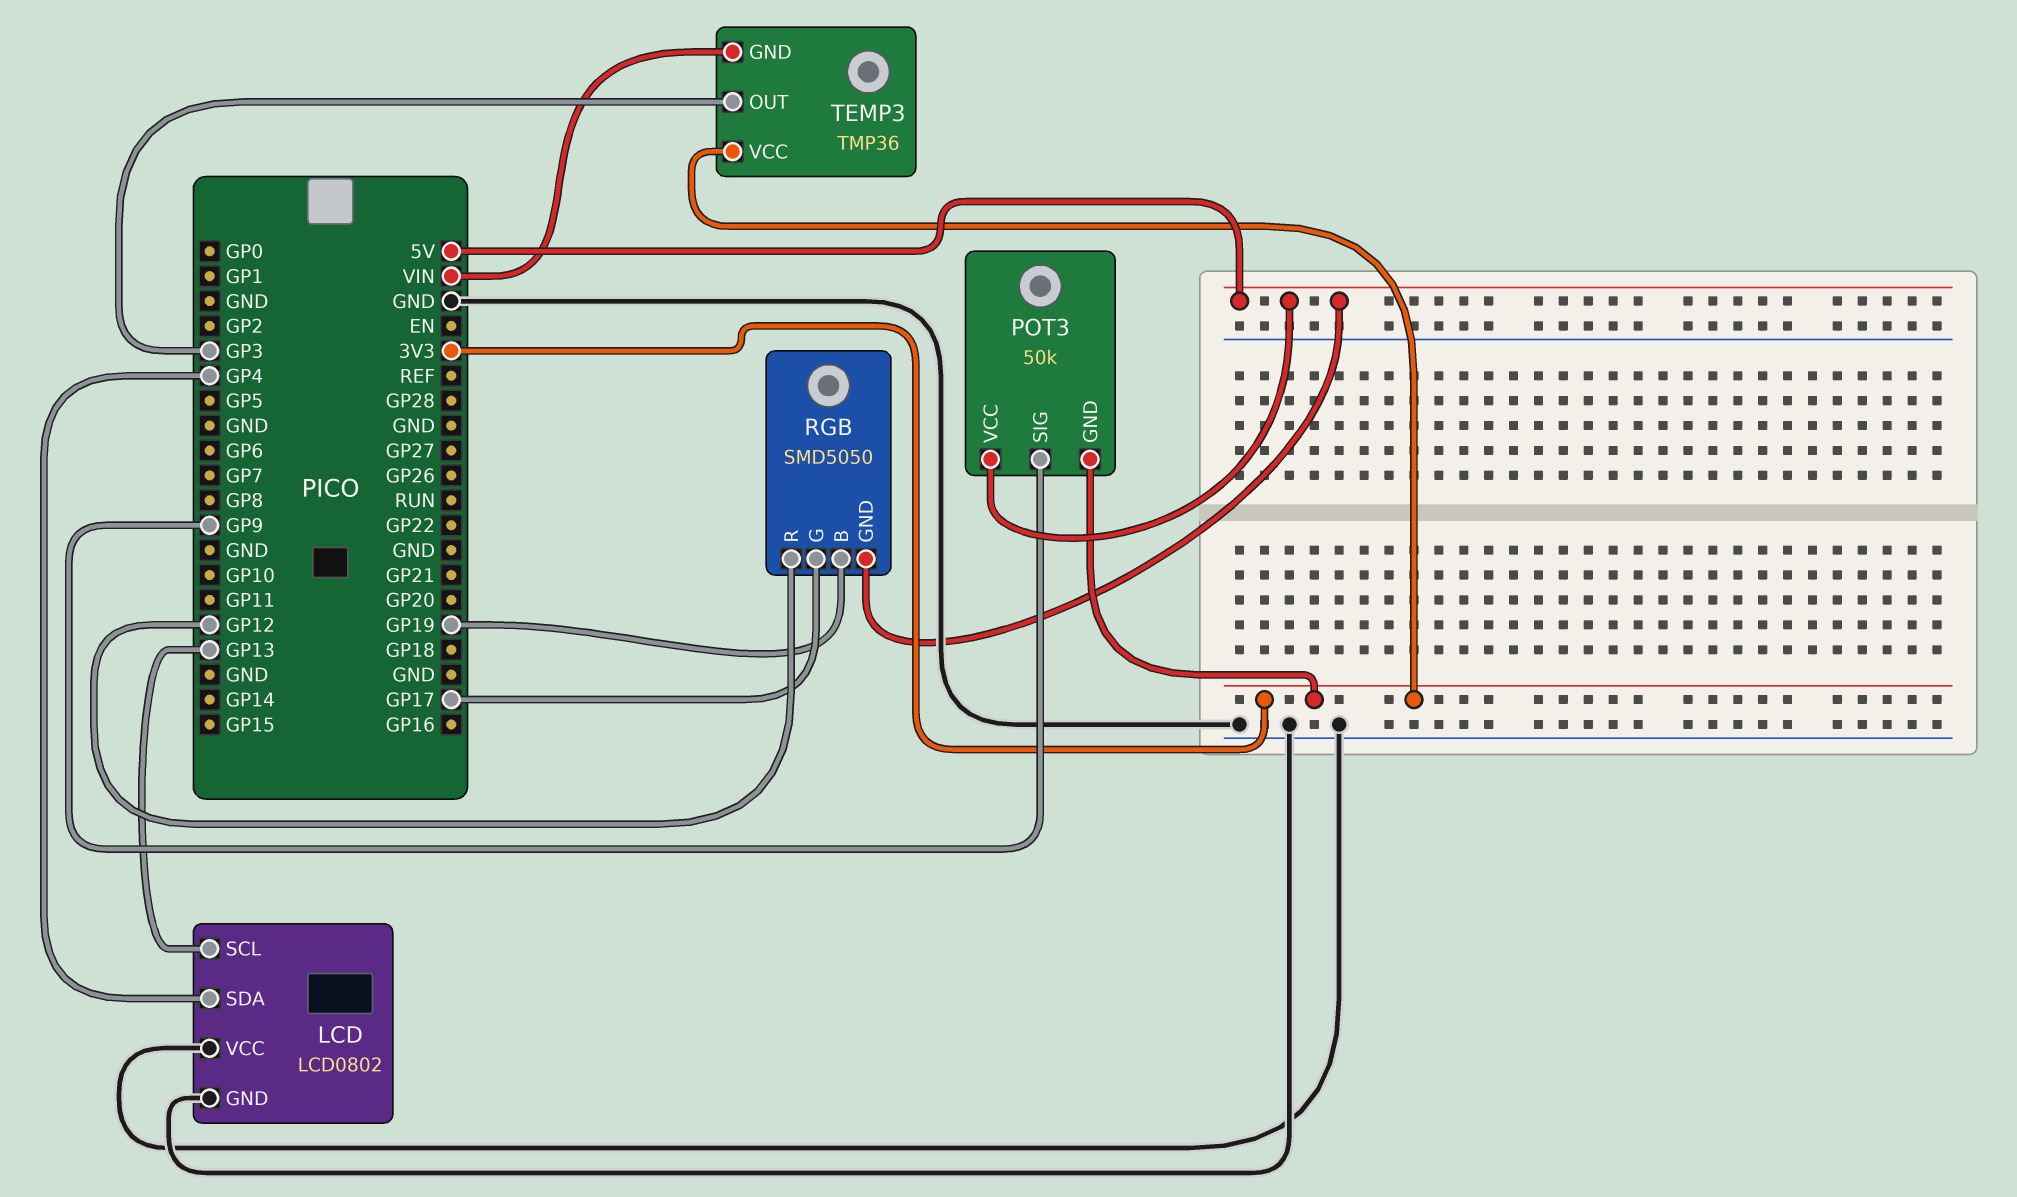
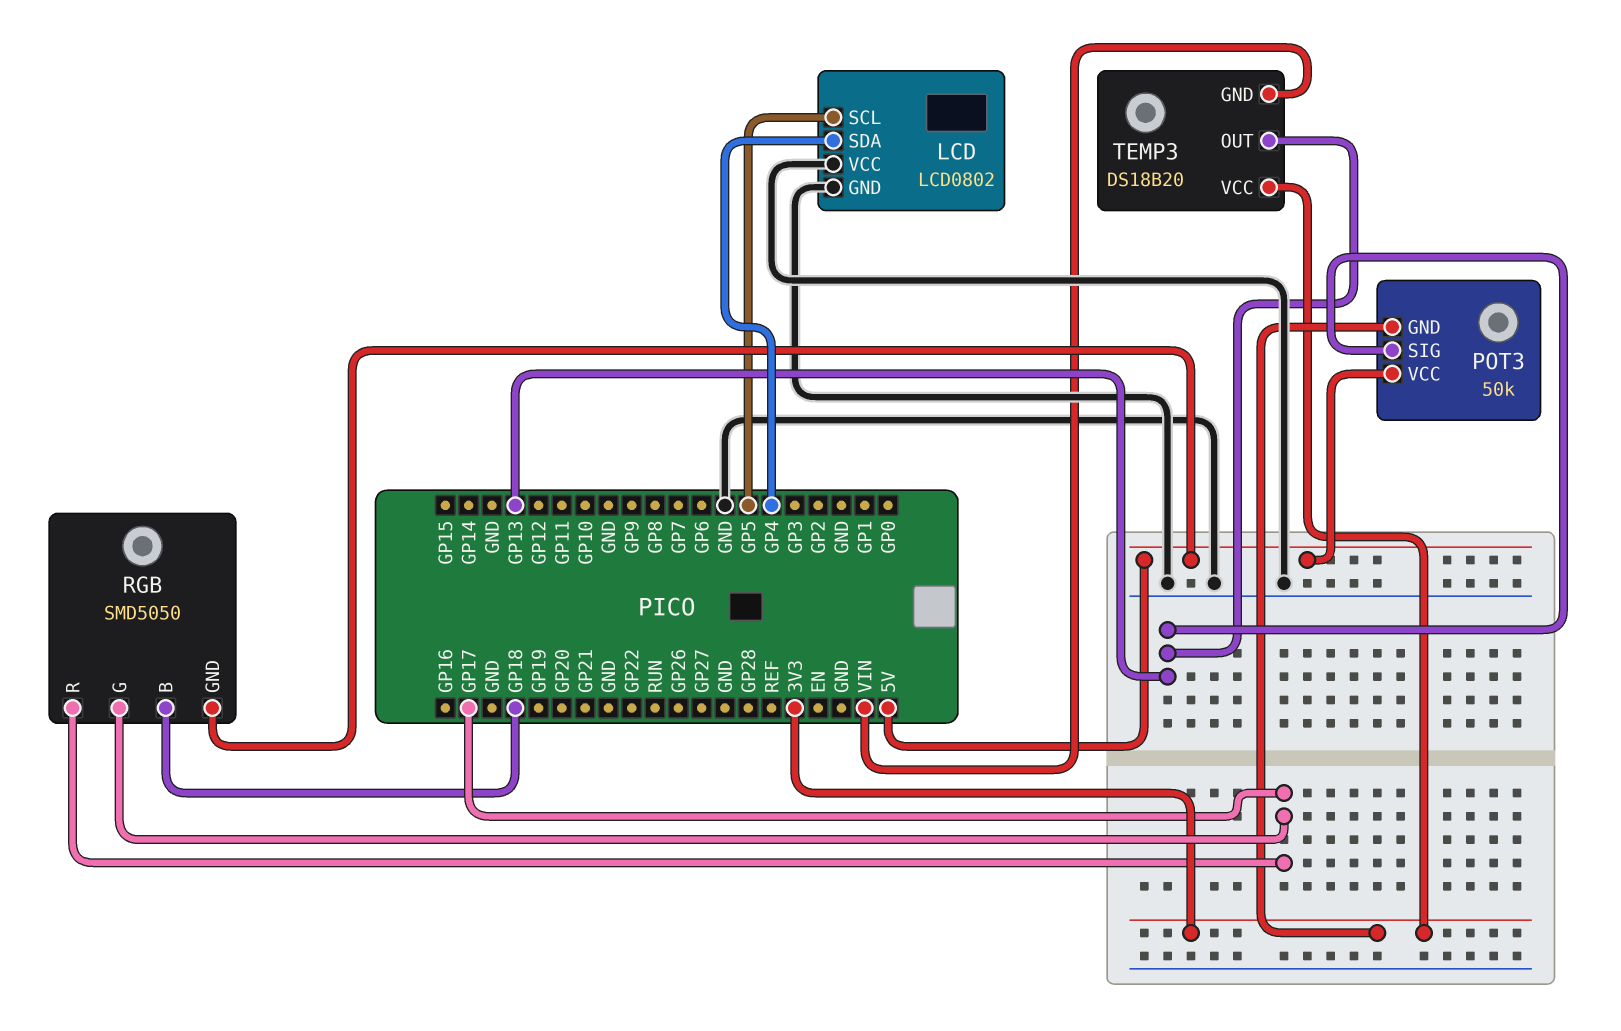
LCD pin SCL: GP13 -> GP5
POT3 pin SIG: GP9 -> GP13
RGB pin B: GP19 -> GP18
RGB pin R: GP12 -> GP17
TEMP3: TMP36 -> DS18B20
TEMP3 pin OUT: GP3 -> GP13

